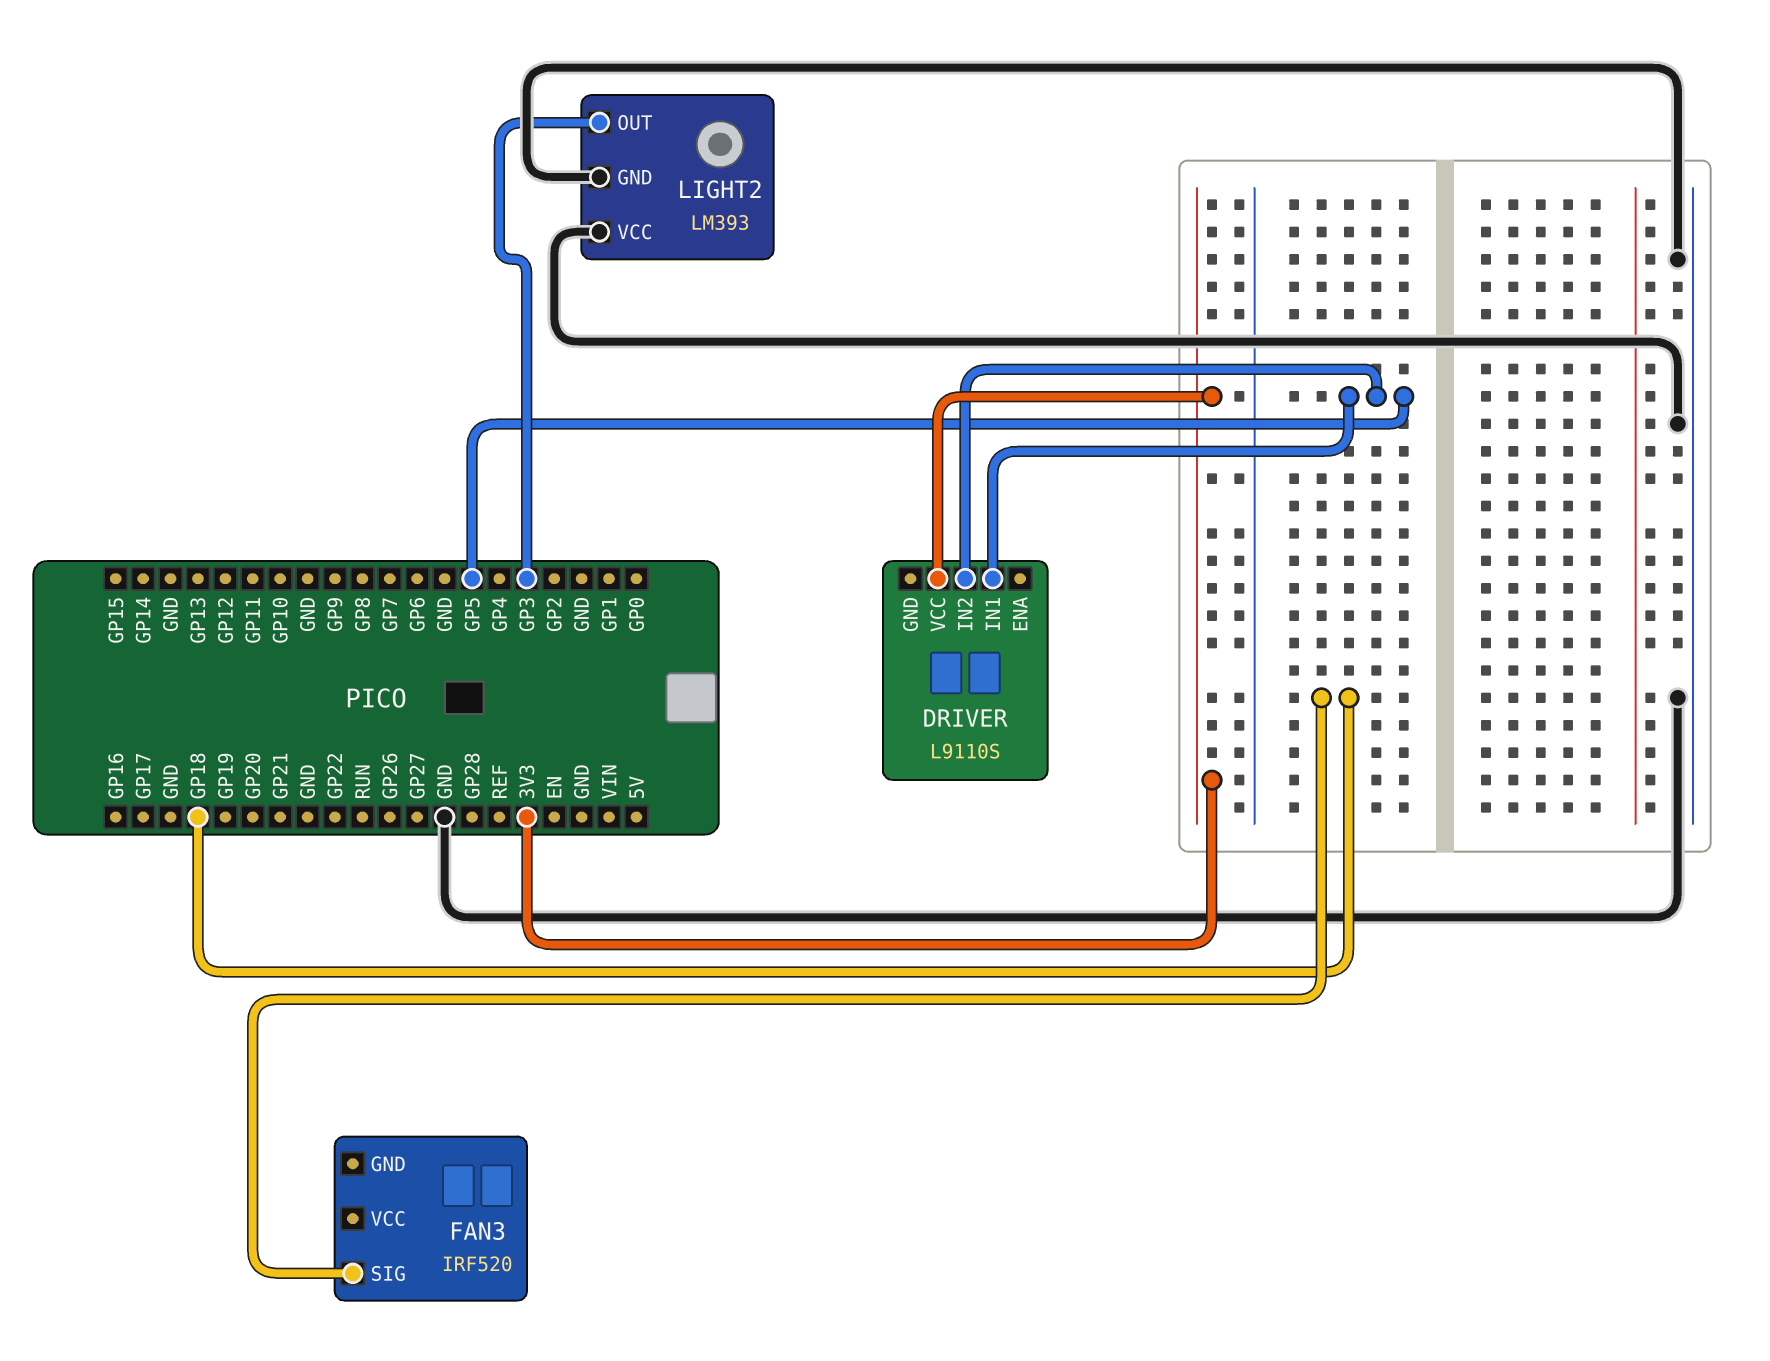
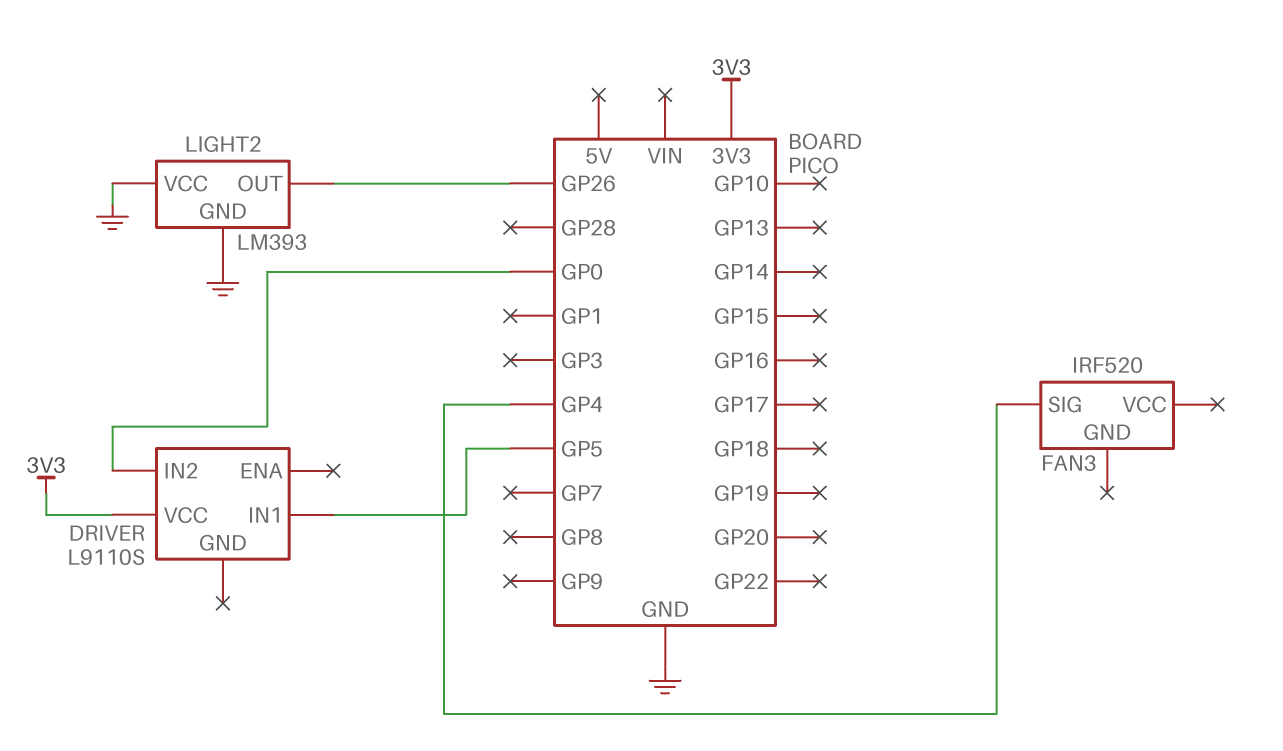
DRIVER pin IN2: GP5 -> GP0
FAN3 pin SIG: GP18 -> GP4
LIGHT2 pin OUT: GP3 -> GP26

